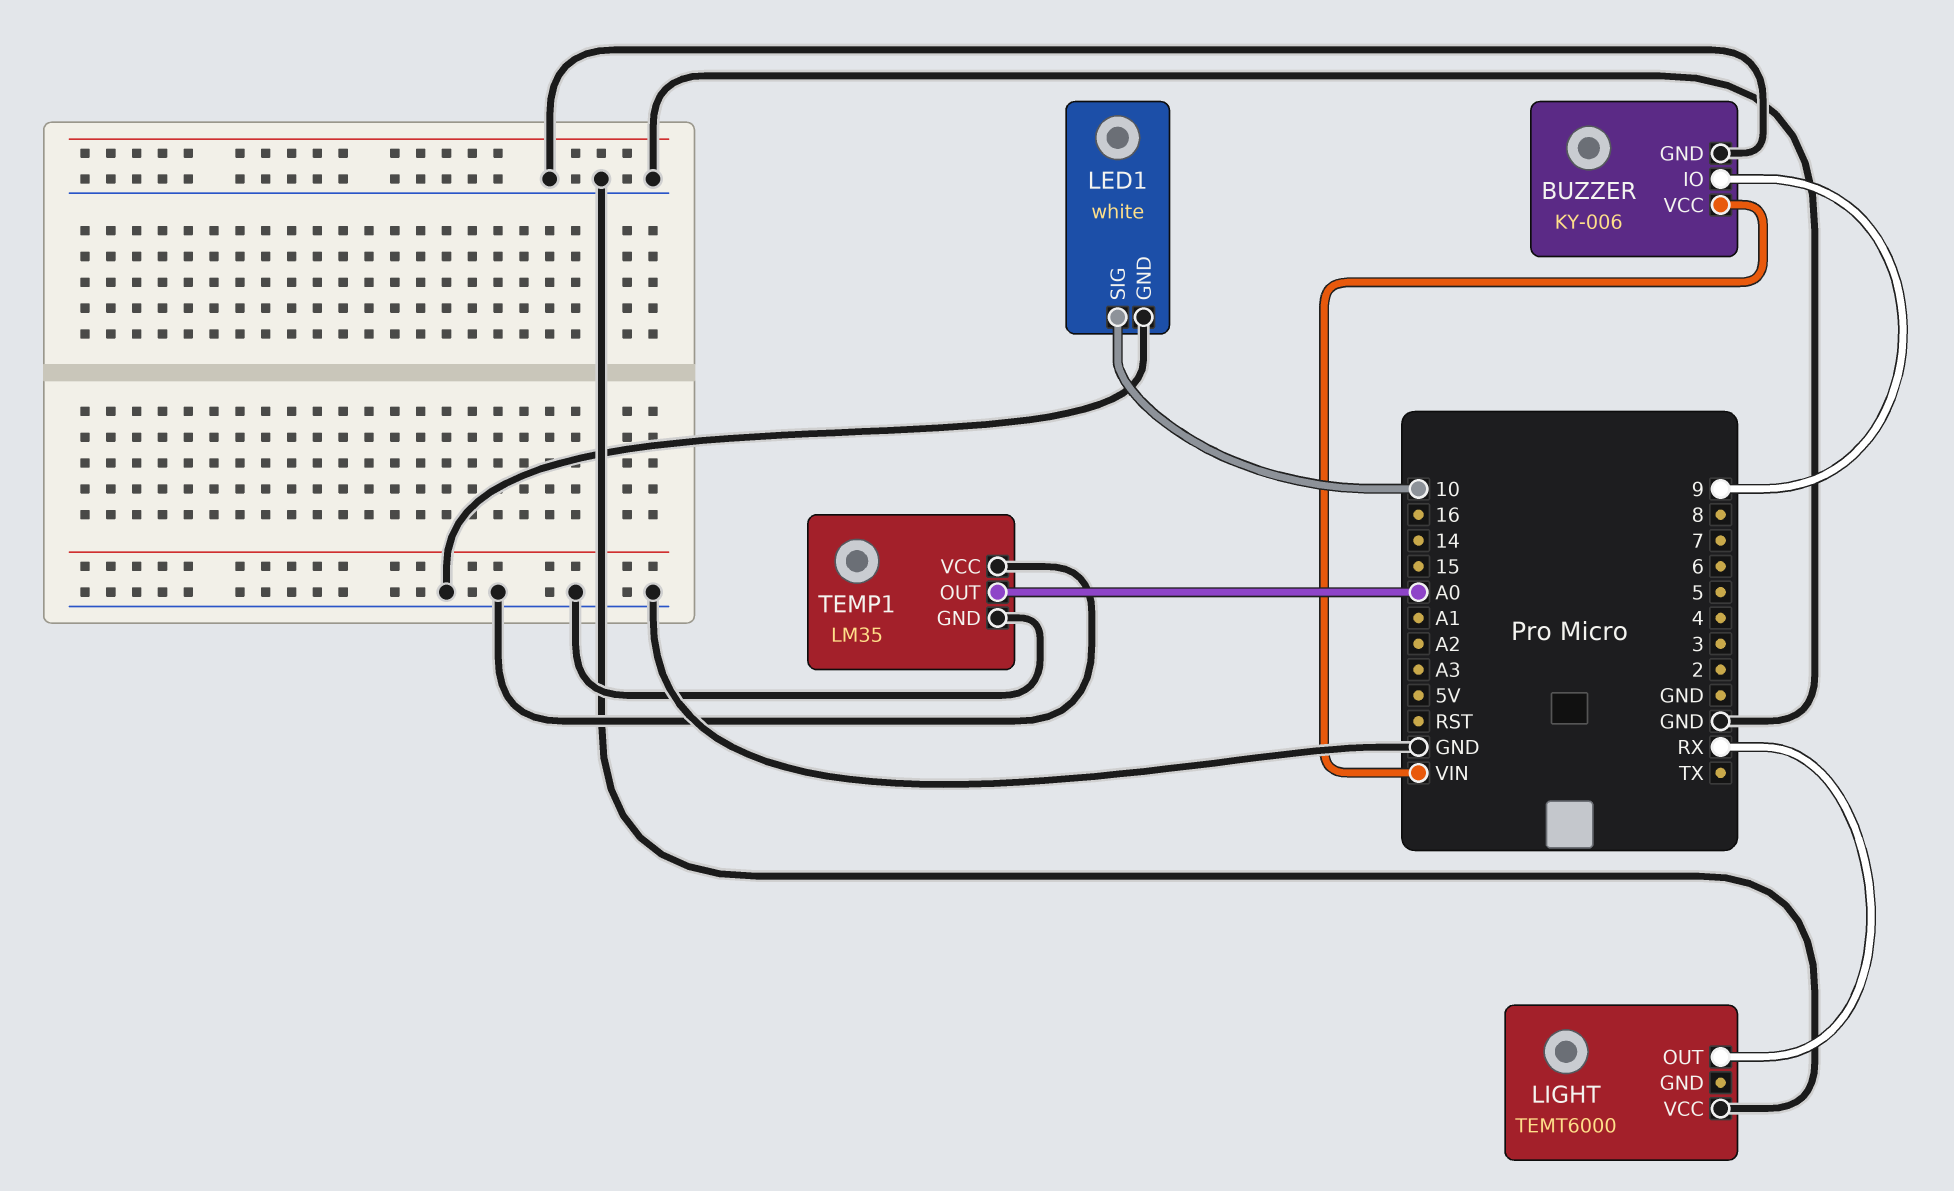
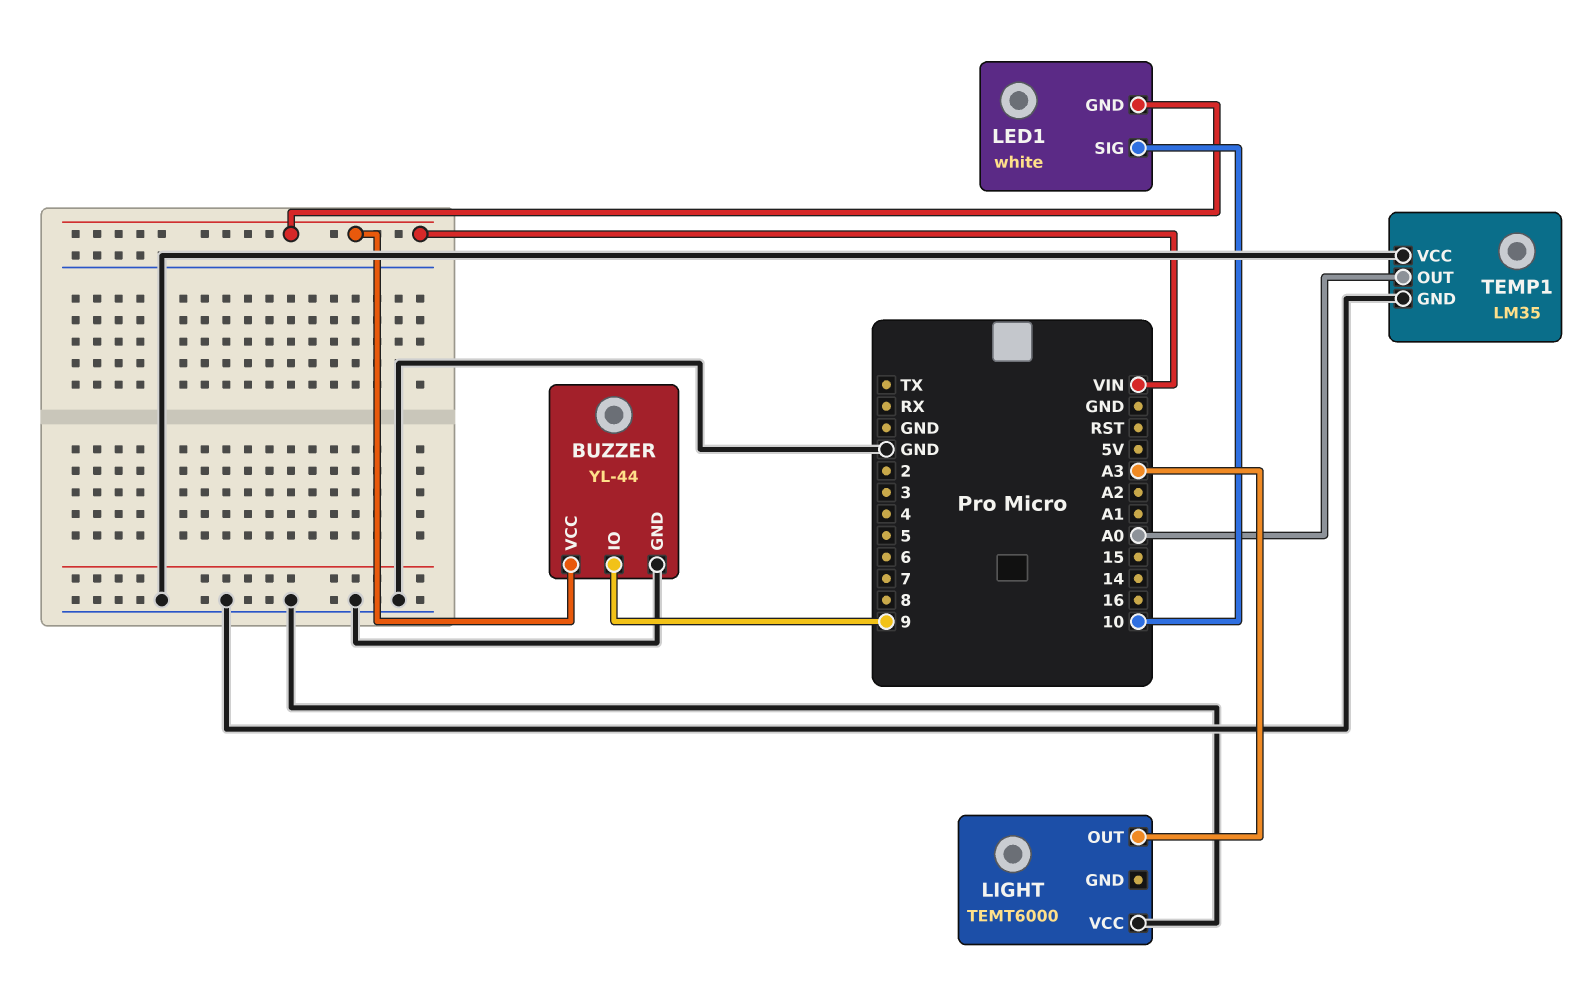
BUZZER: KY-006 -> YL-44
LED1 pin GND: GND -> VIN
LIGHT pin OUT: RX -> A3

